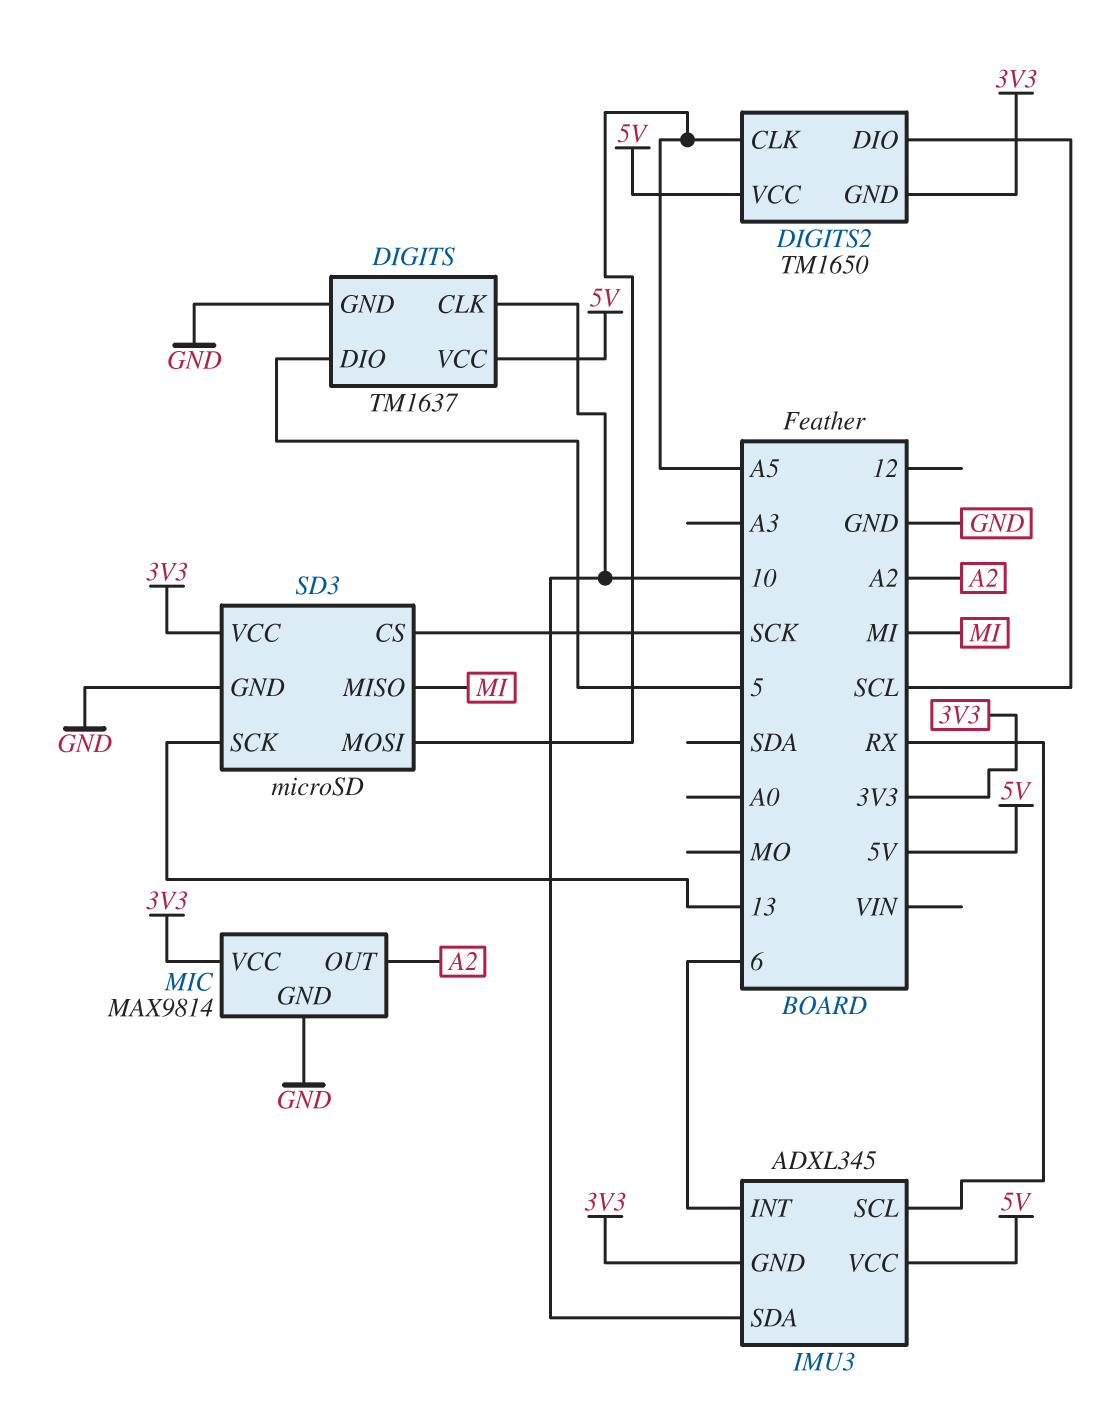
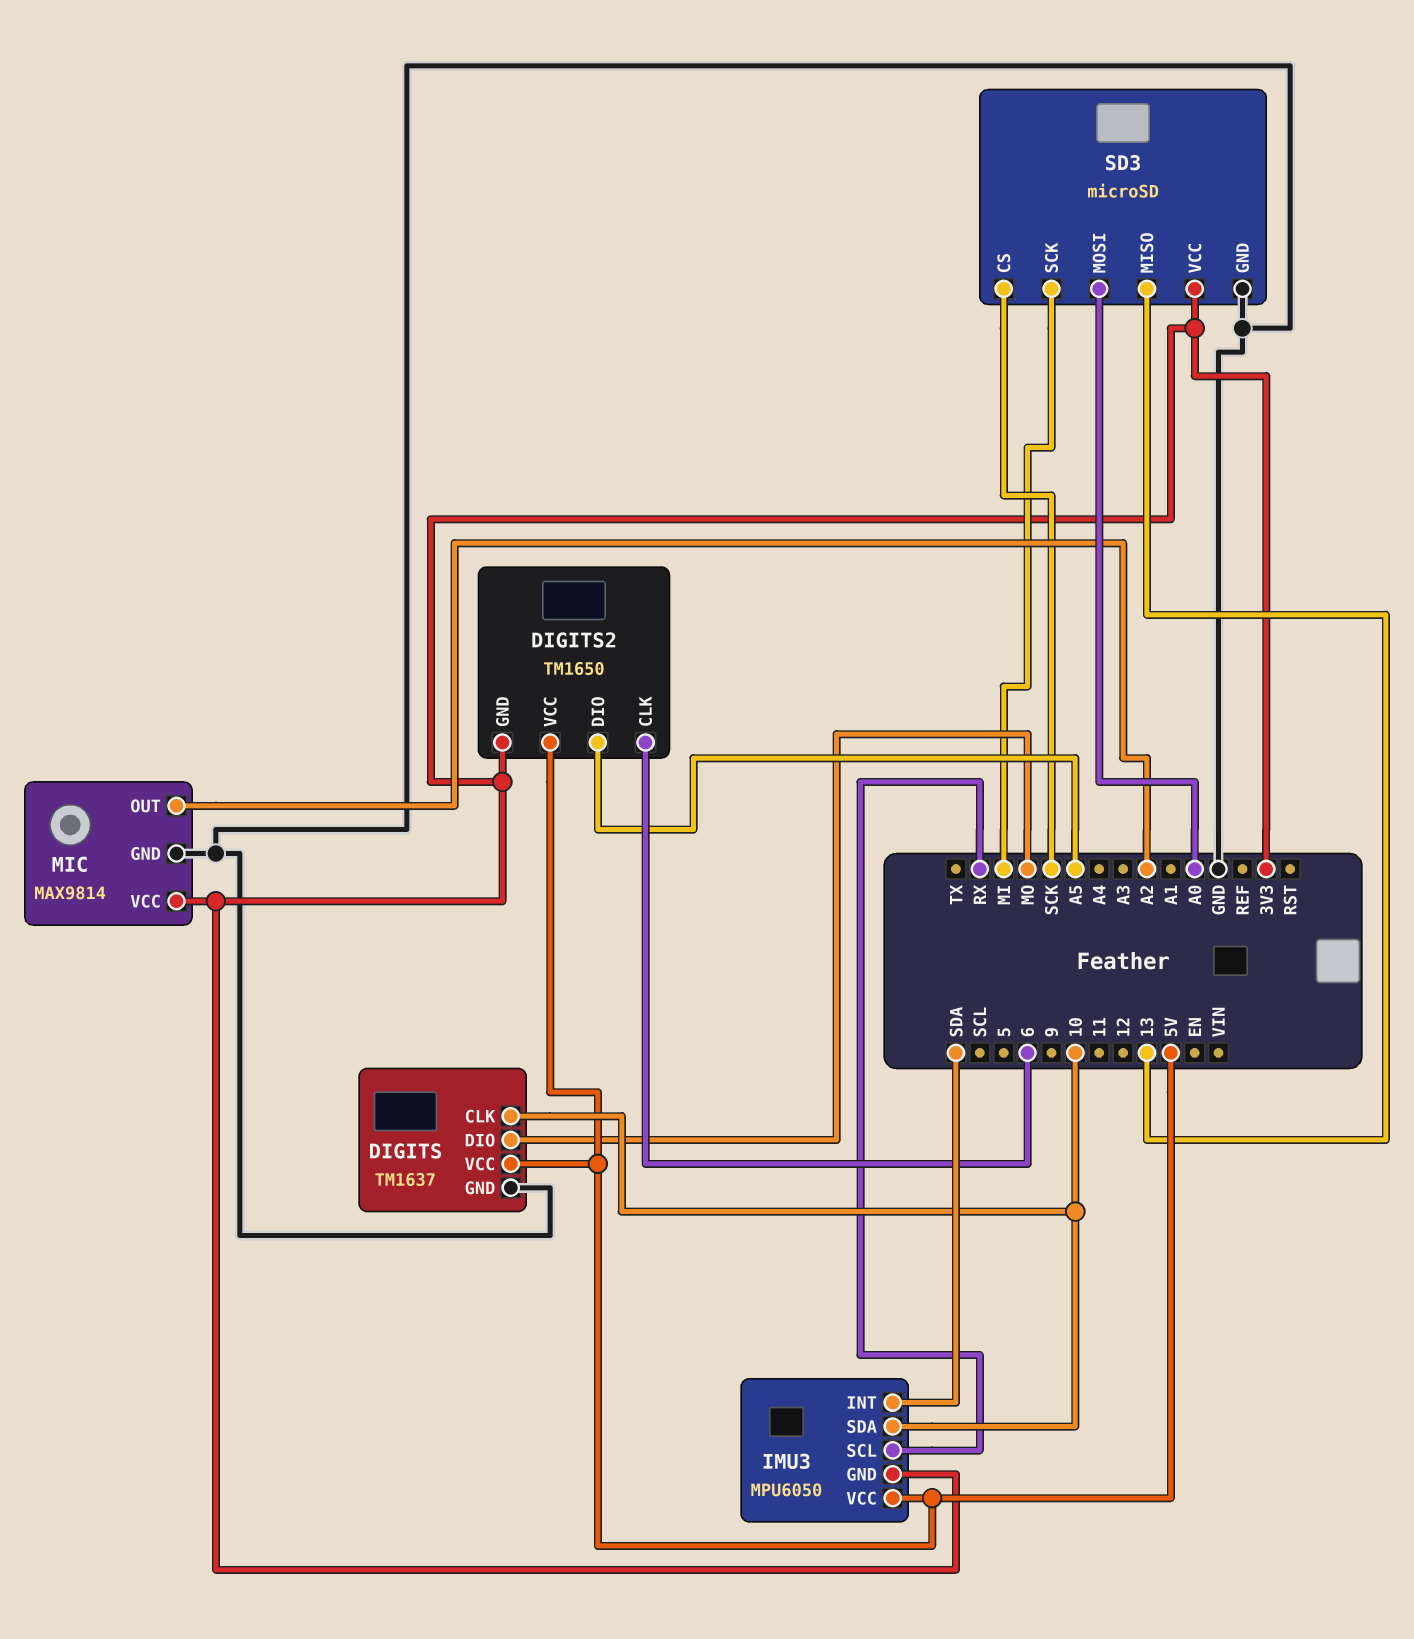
DIGITS pin DIO: 5 -> MO
DIGITS2 pin CLK: A5 -> 6
DIGITS2 pin DIO: SCL -> A5
IMU3: ADXL345 -> MPU6050
IMU3 pin INT: 6 -> SDA
SD3 pin MISO: MI -> 13
SD3 pin MOSI: A5 -> A0
SD3 pin SCK: 13 -> MI

